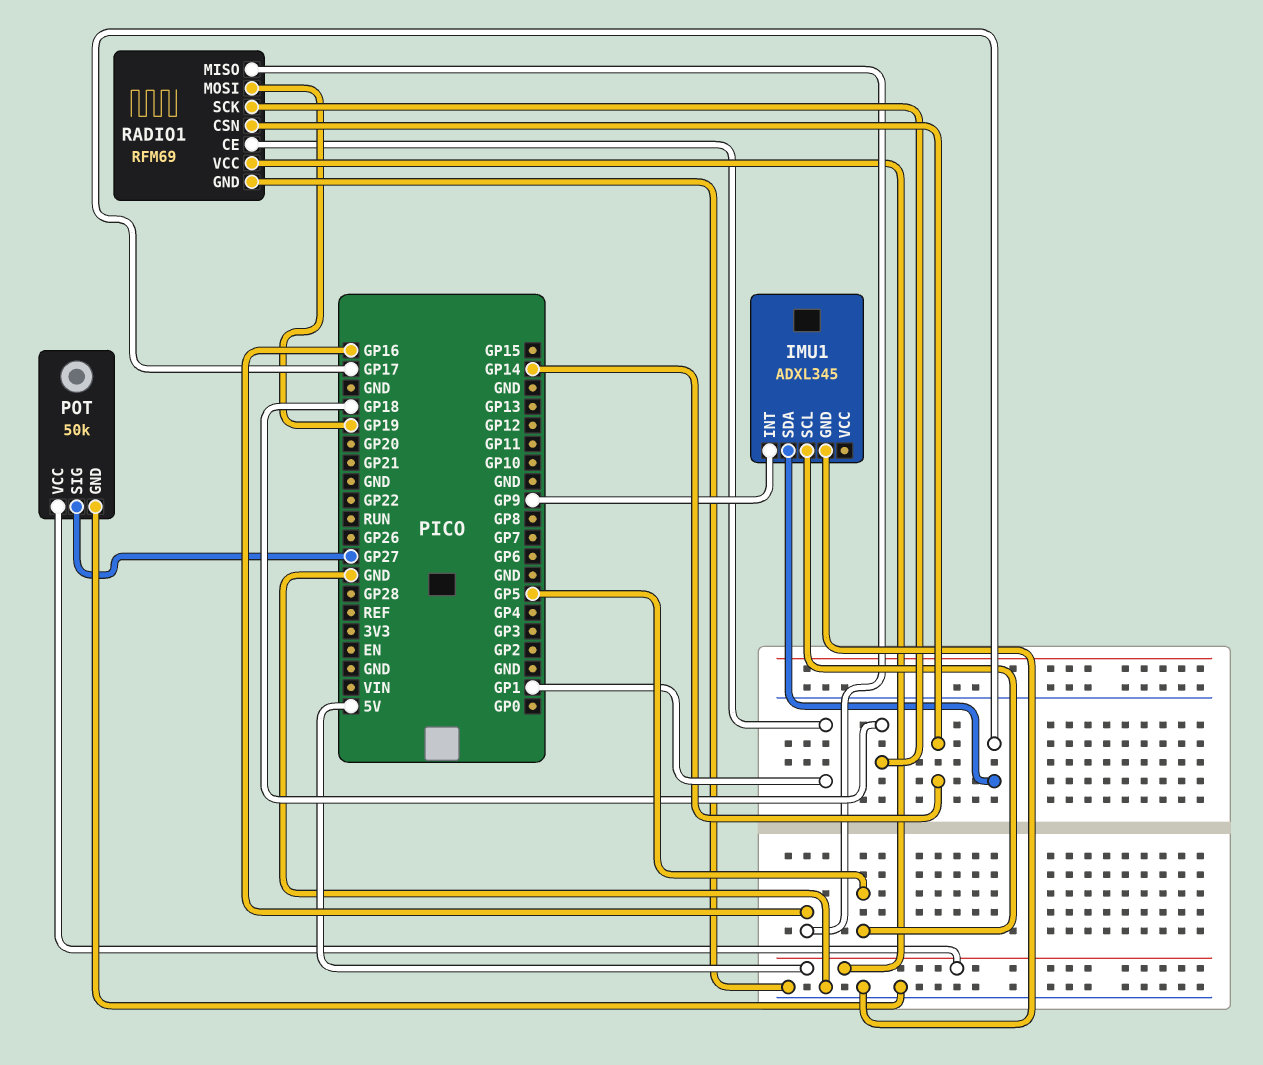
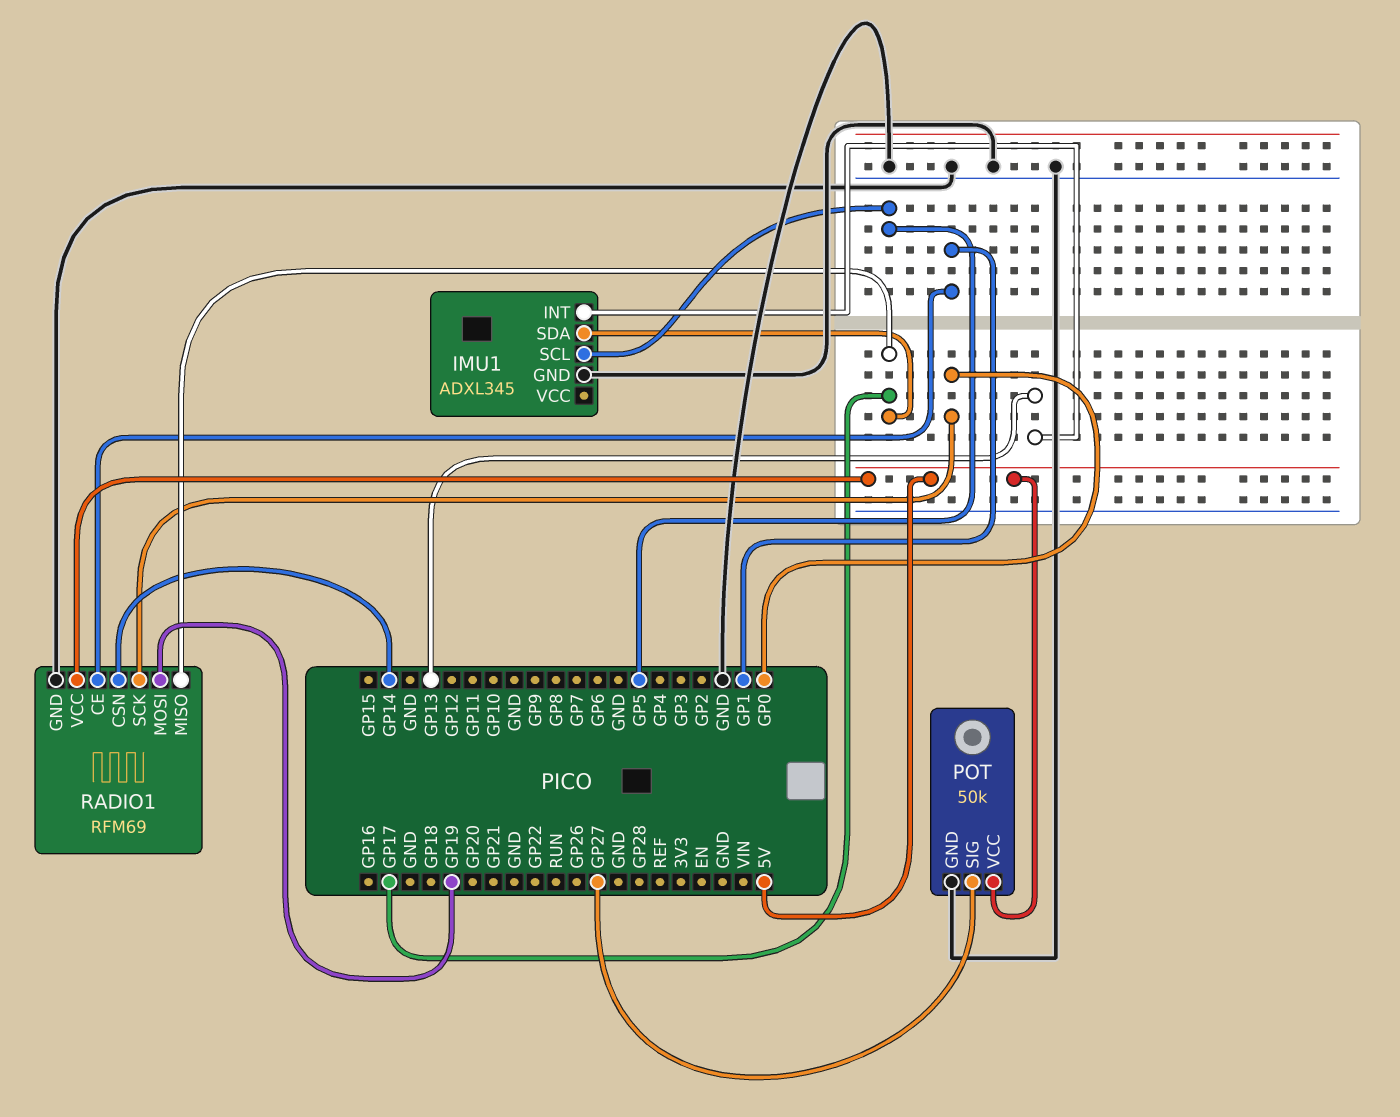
IMU1 pin INT: GP9 -> GP13
RADIO1 pin MISO: GP16 -> GP17
RADIO1 pin SCK: GP18 -> GP0

